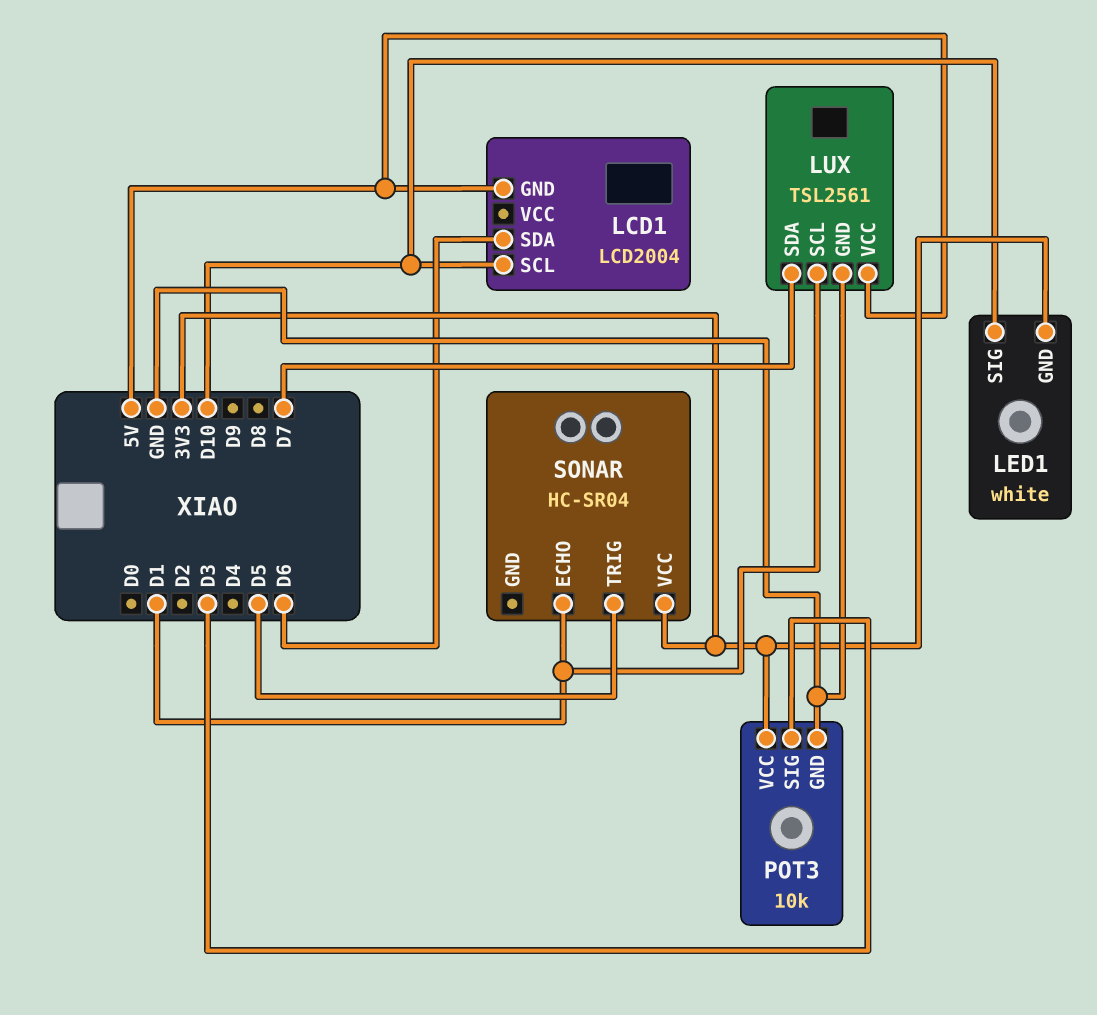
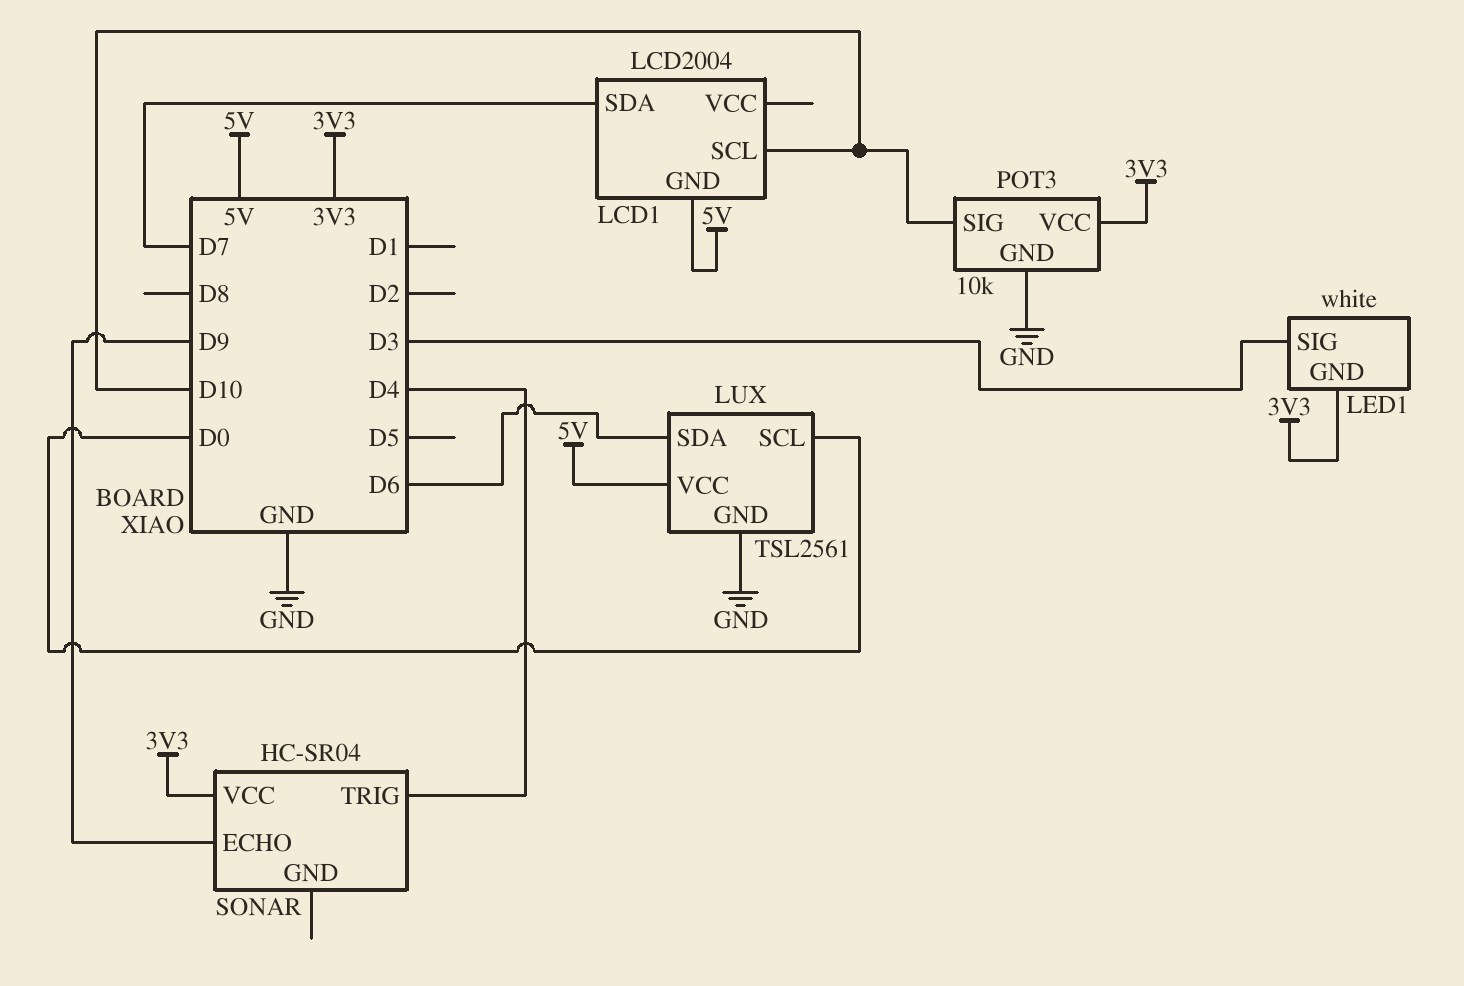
LCD1 pin SDA: D6 -> D7
LED1 pin SIG: D10 -> D3
LUX pin SCL: D1 -> D0
LUX pin SDA: D7 -> D6
POT3 pin SIG: D3 -> D10
SONAR pin ECHO: D1 -> D9
SONAR pin TRIG: D5 -> D4

